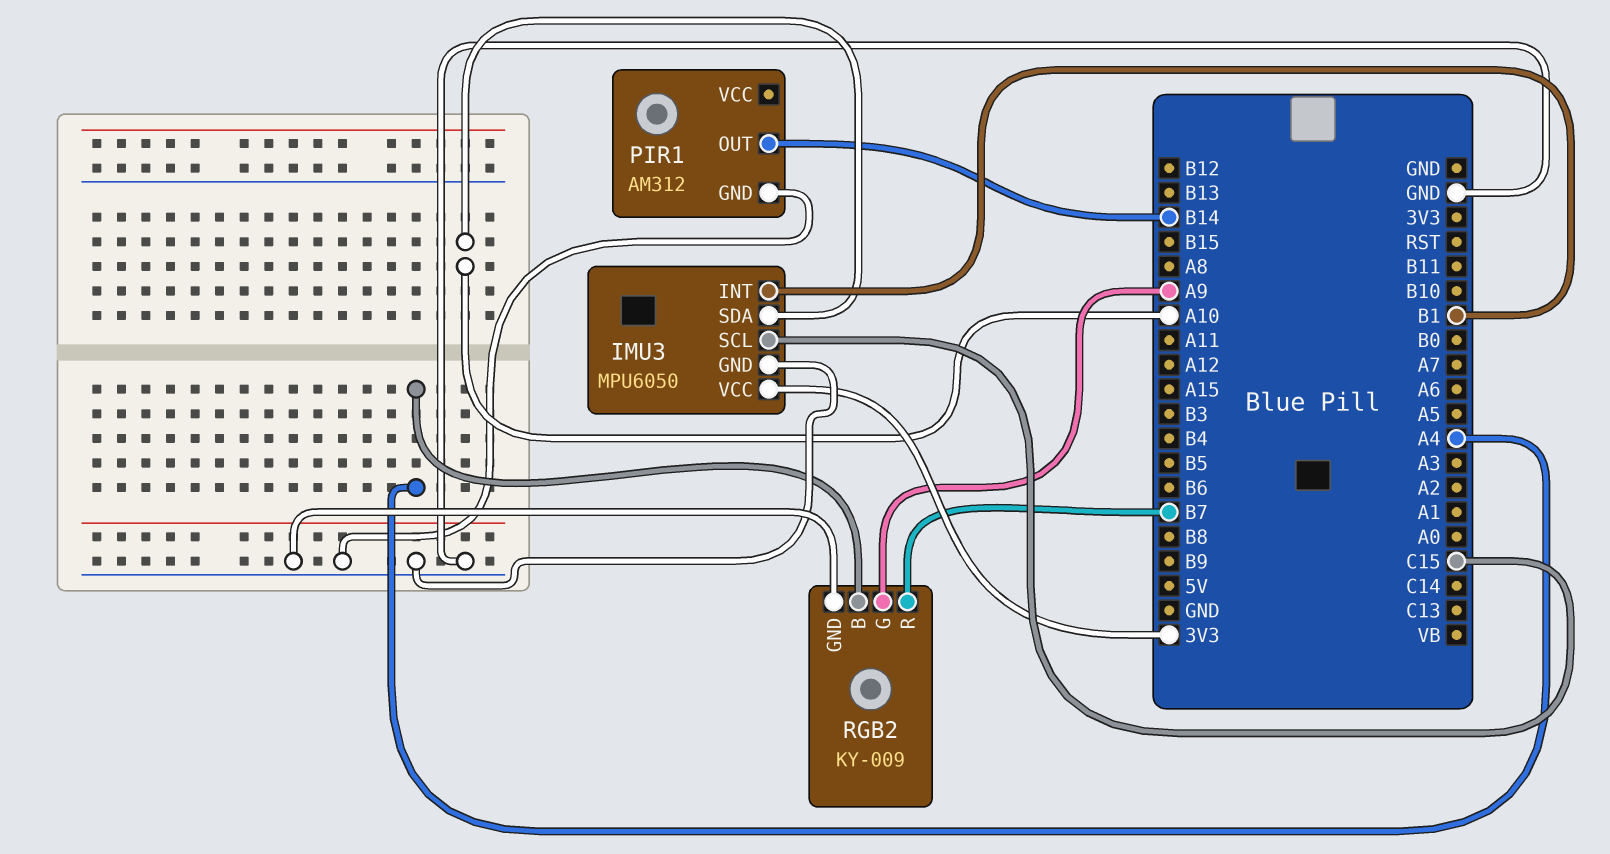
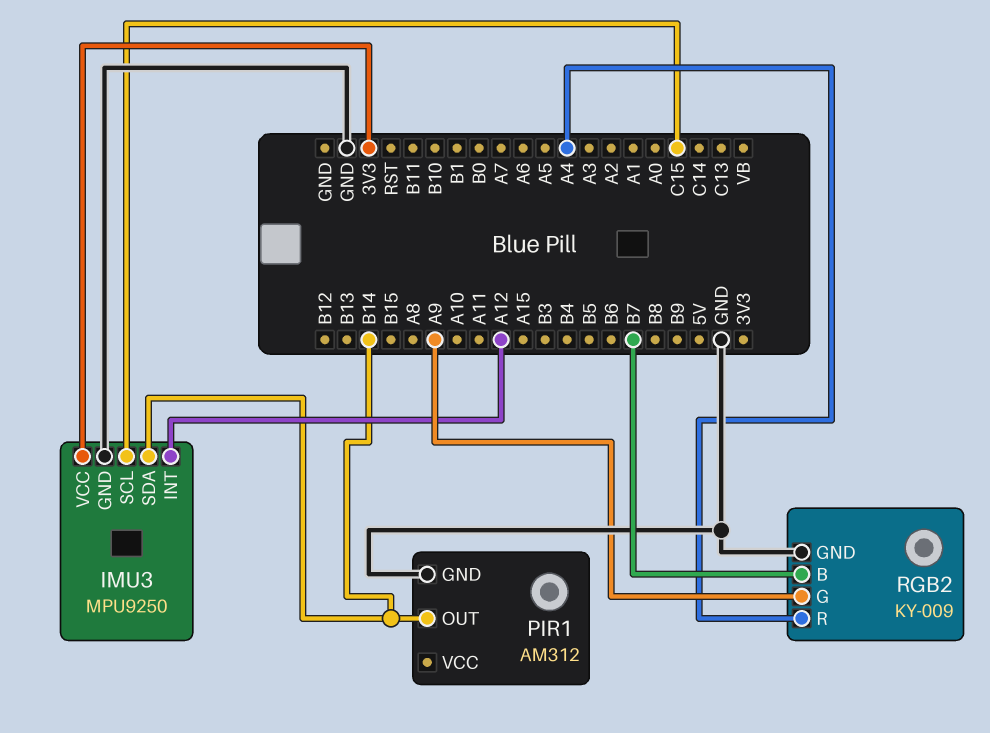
IMU3: MPU6050 -> MPU9250
IMU3 pin INT: B1 -> A12
IMU3 pin SDA: A10 -> B14
RGB2 pin B: A4 -> B7
RGB2 pin R: B7 -> A4

